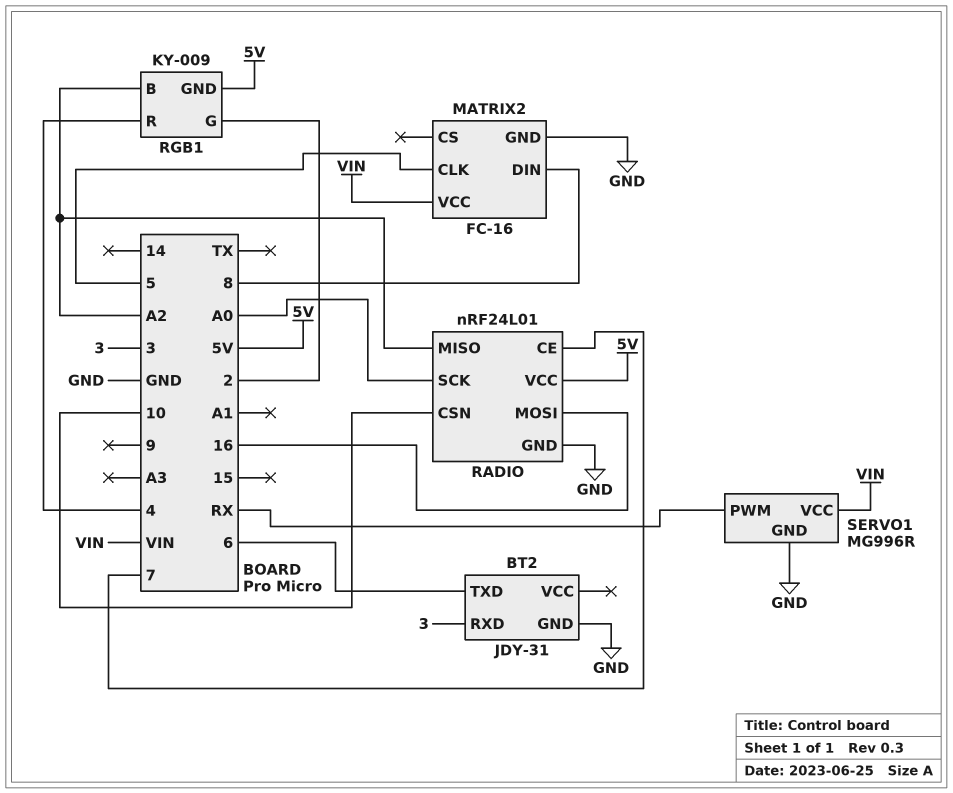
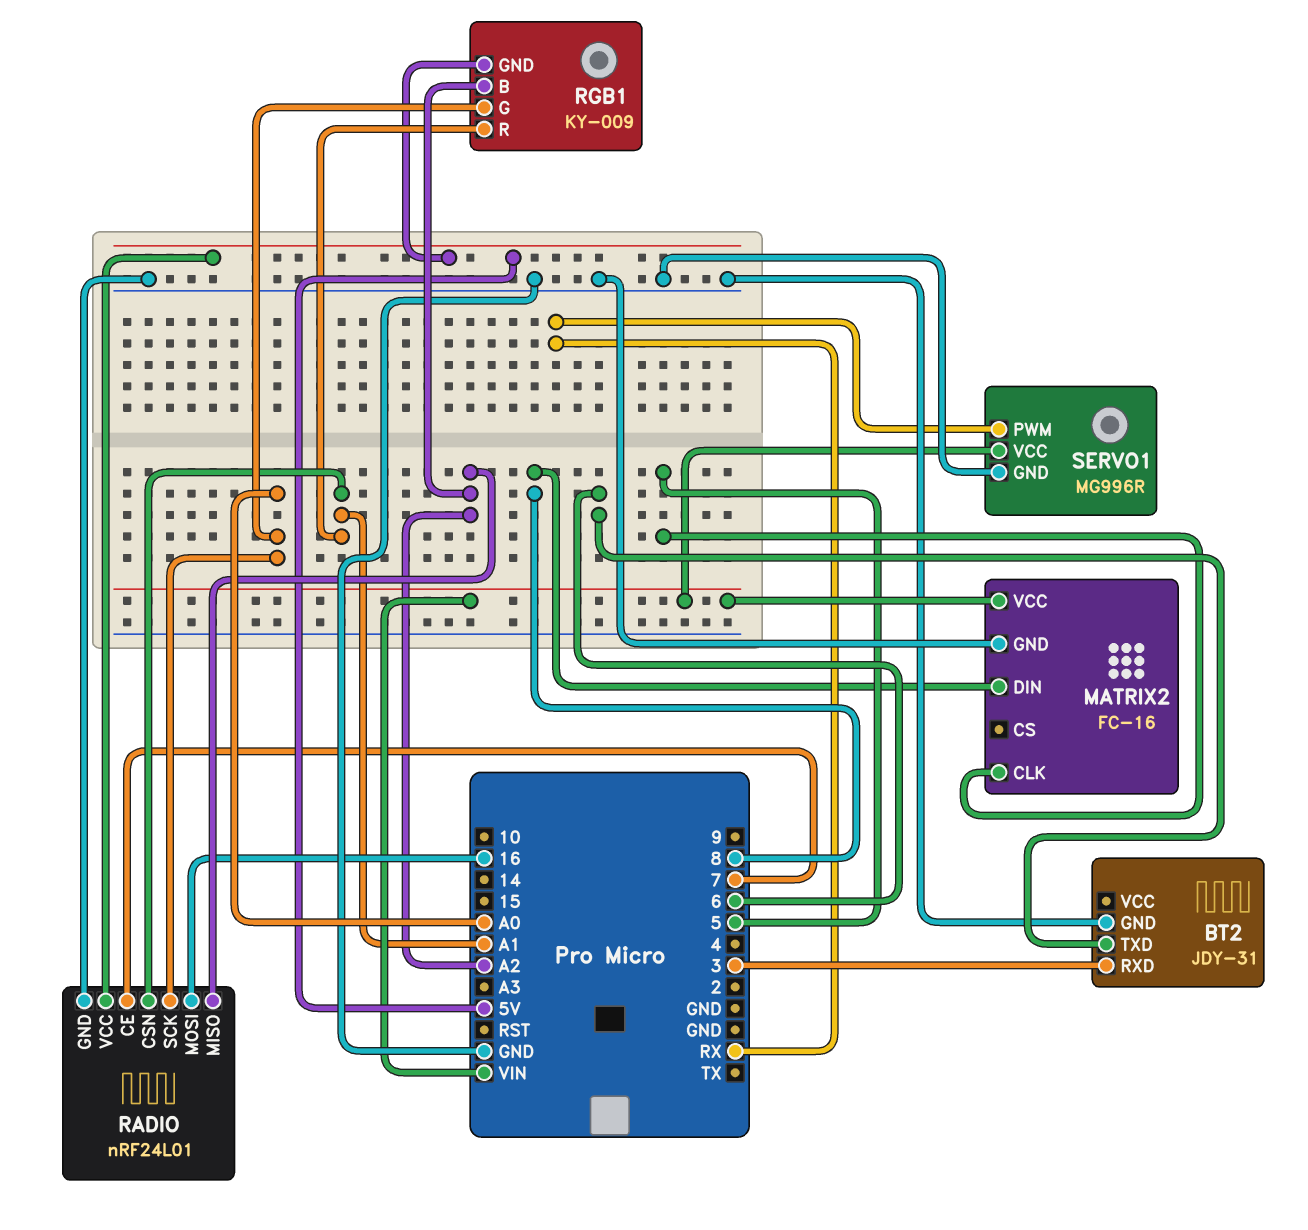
RADIO pin CSN: 10 -> A1
RGB1 pin G: 2 -> A0
RGB1 pin R: 4 -> A1

